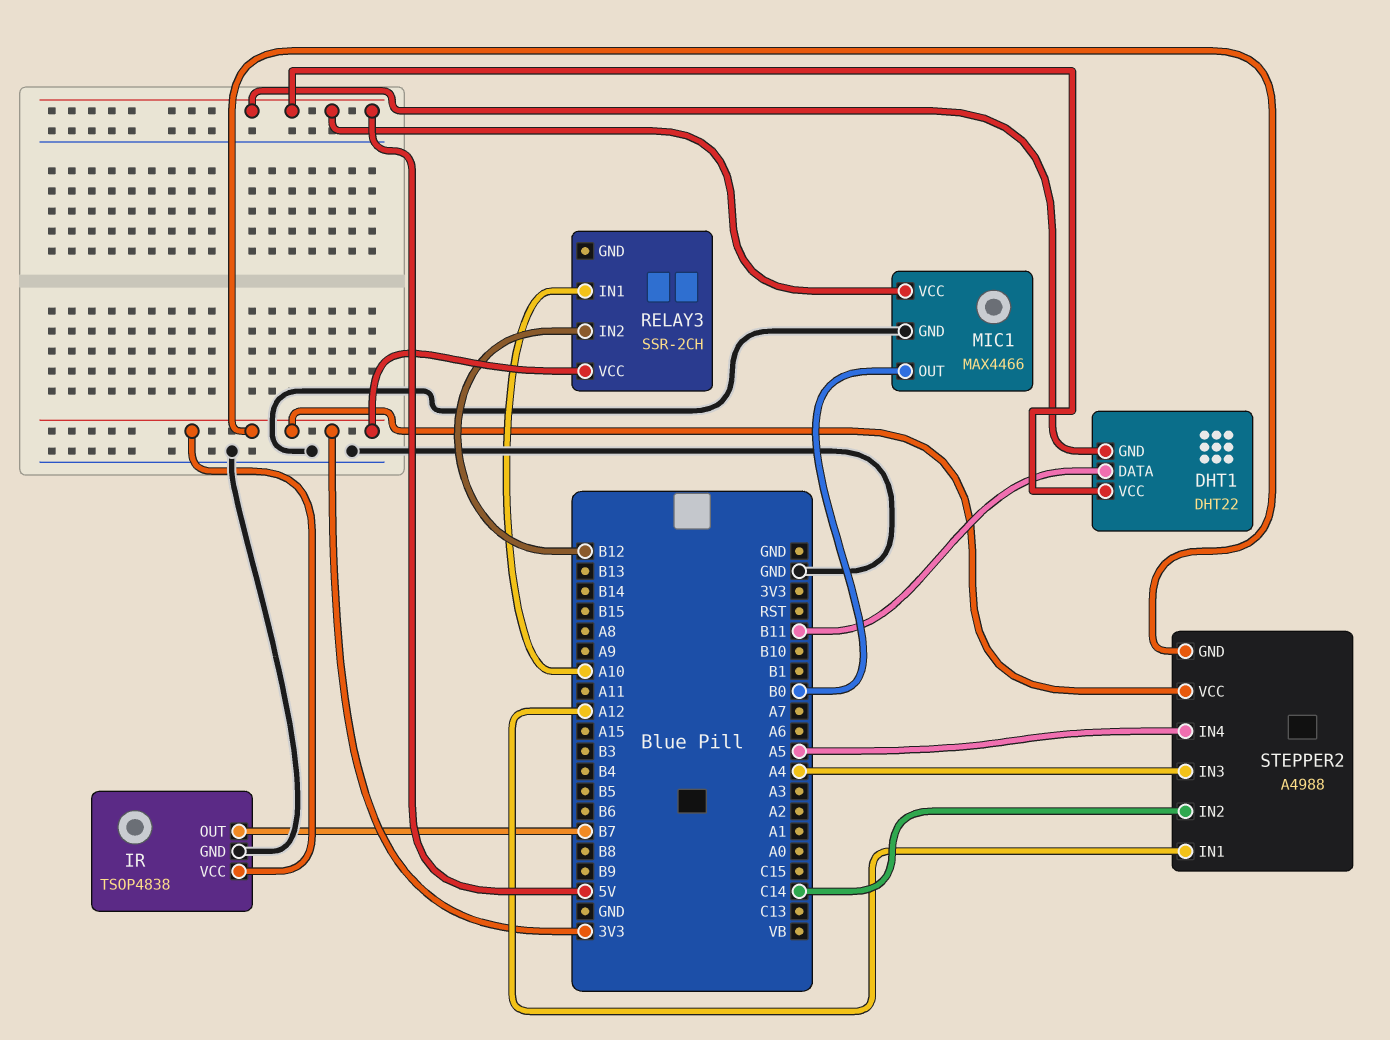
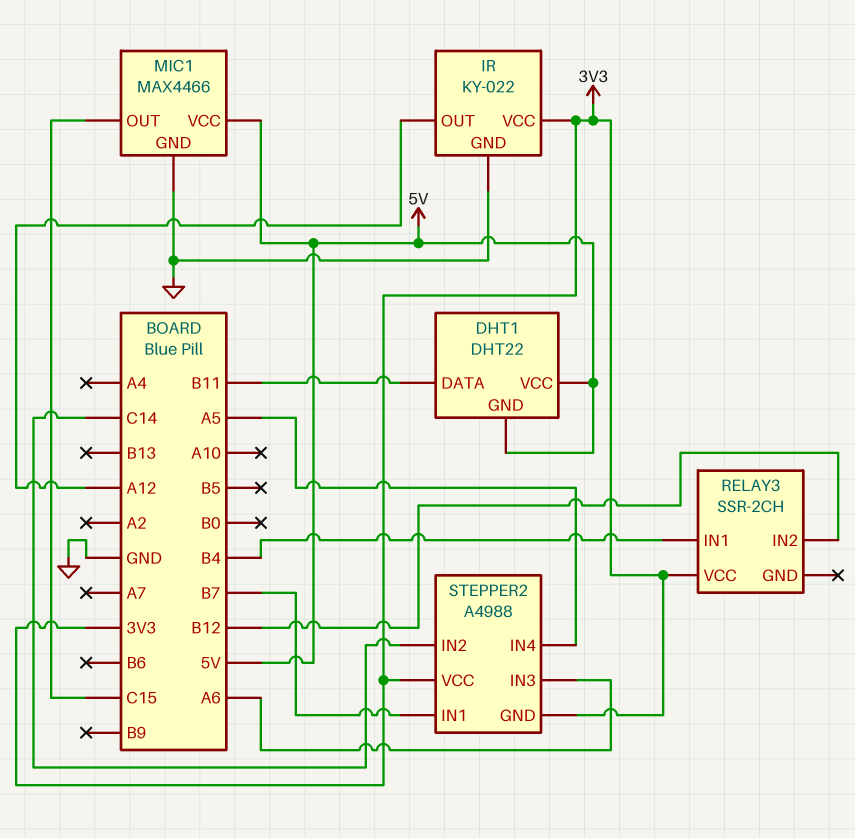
IR: TSOP4838 -> KY-022
IR pin OUT: B7 -> A12
MIC1 pin OUT: B0 -> C15
RELAY3 pin IN1: A10 -> B4
STEPPER2 pin IN1: A12 -> B7
STEPPER2 pin IN3: A4 -> A6

